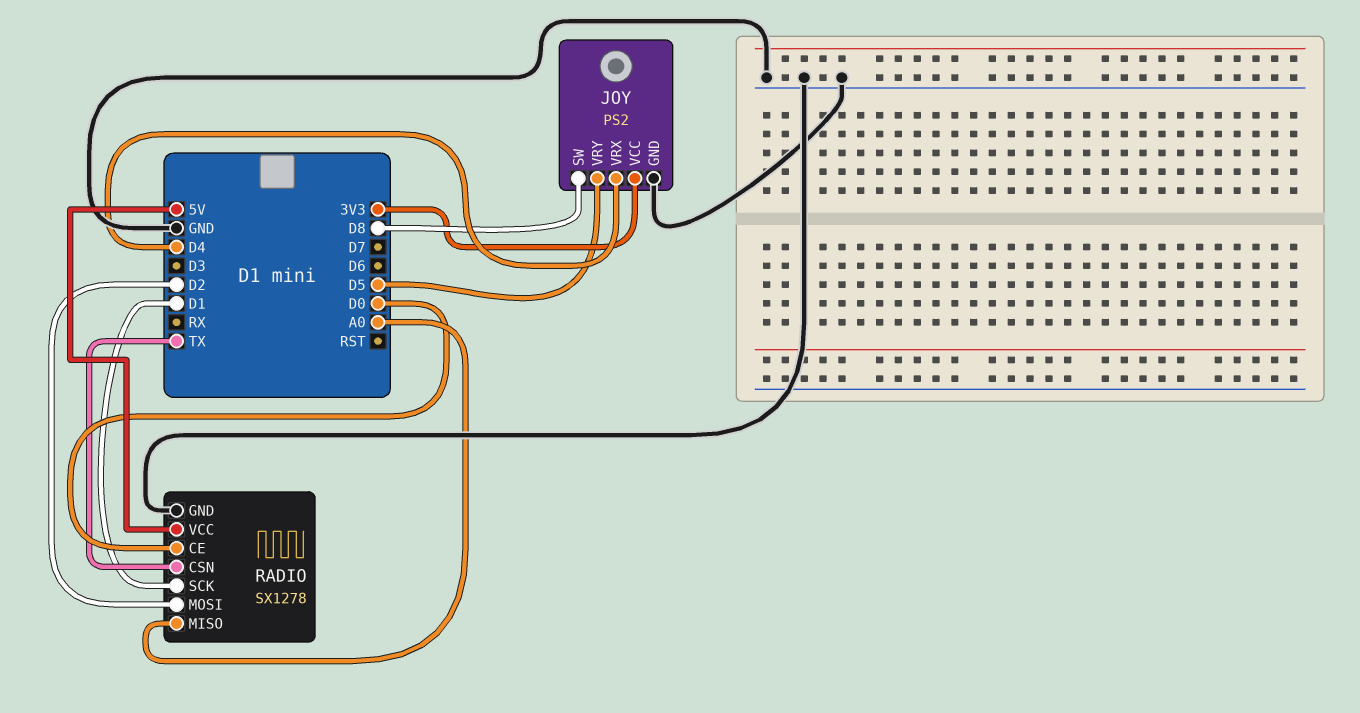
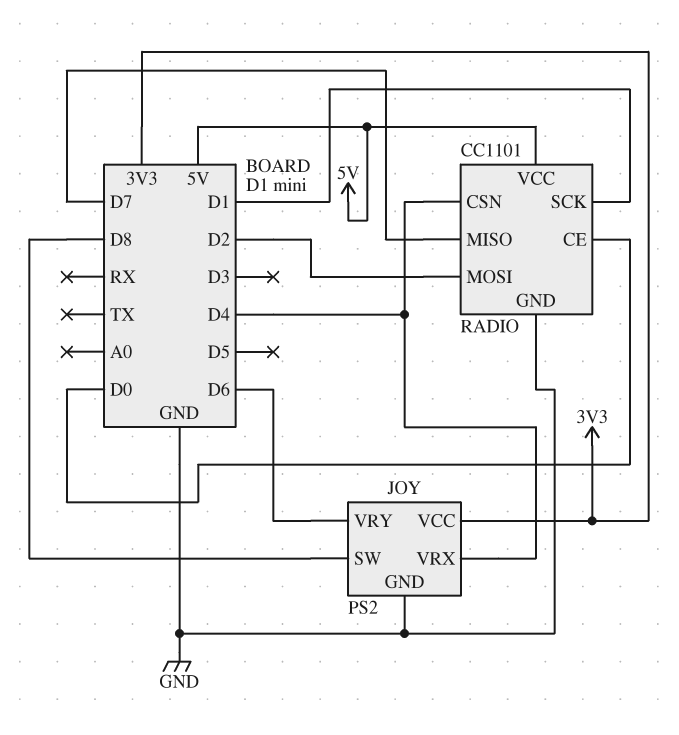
JOY pin VRY: D5 -> D6
RADIO: SX1278 -> CC1101
RADIO pin CSN: TX -> D4
RADIO pin MISO: A0 -> D7

